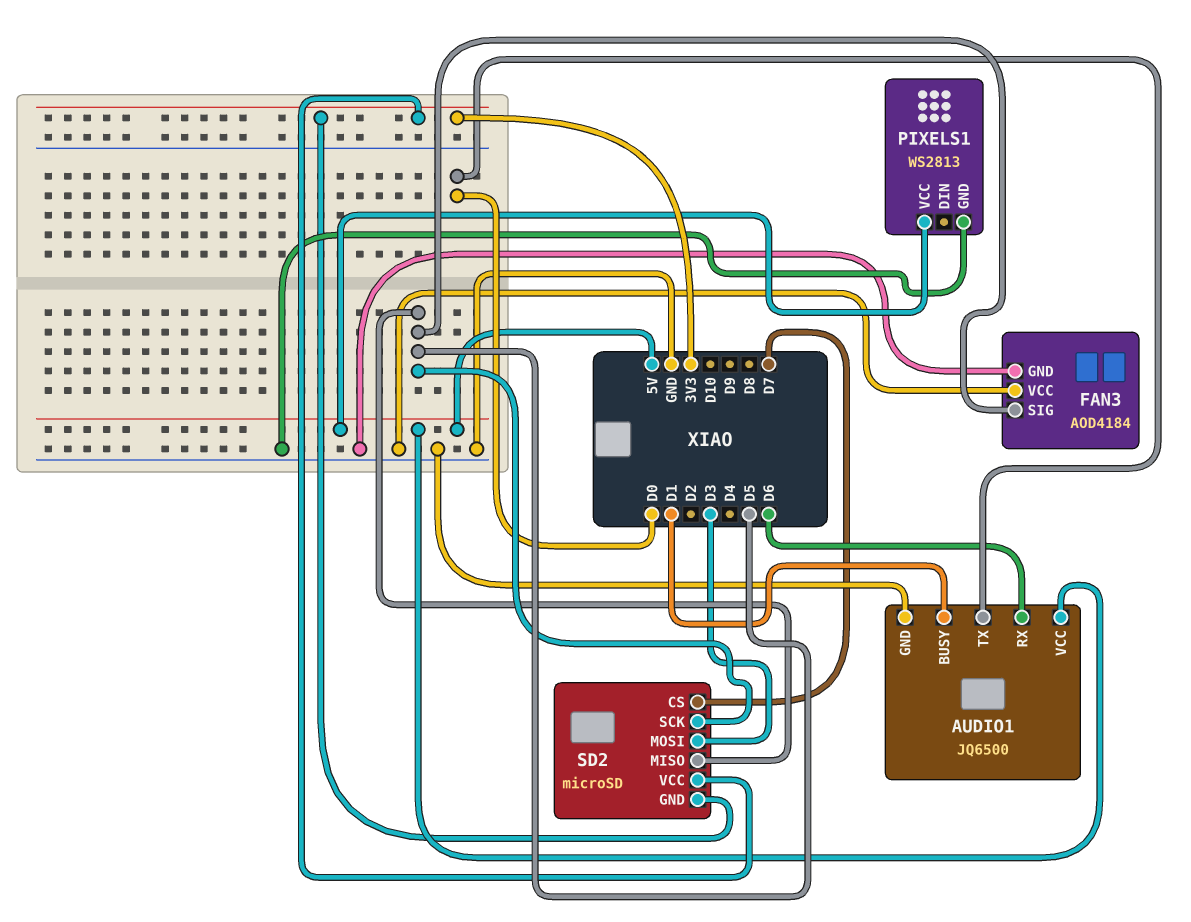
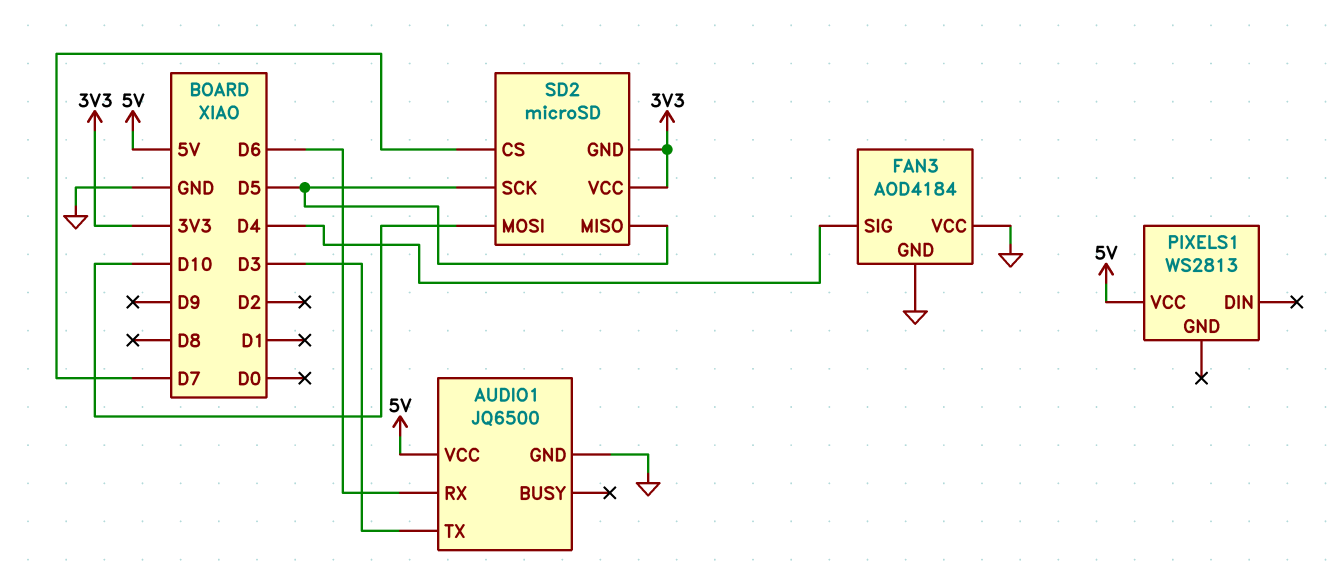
AUDIO1 pin BUSY: D1 -> none
AUDIO1 pin TX: D0 -> D3
FAN3 pin SIG: D5 -> D4
PIXELS1 pin GND: GND -> none
SD2 pin MOSI: D3 -> D10

